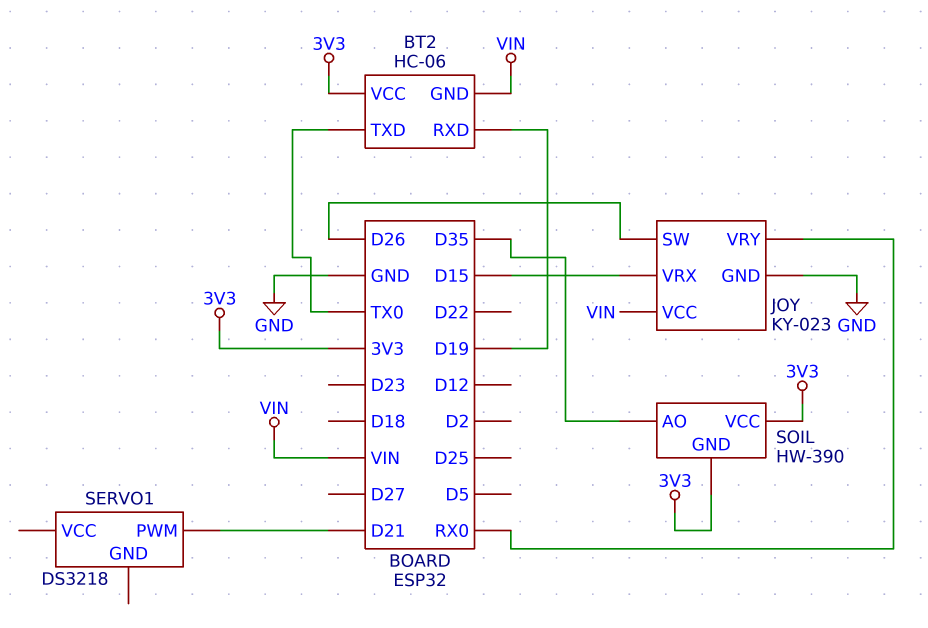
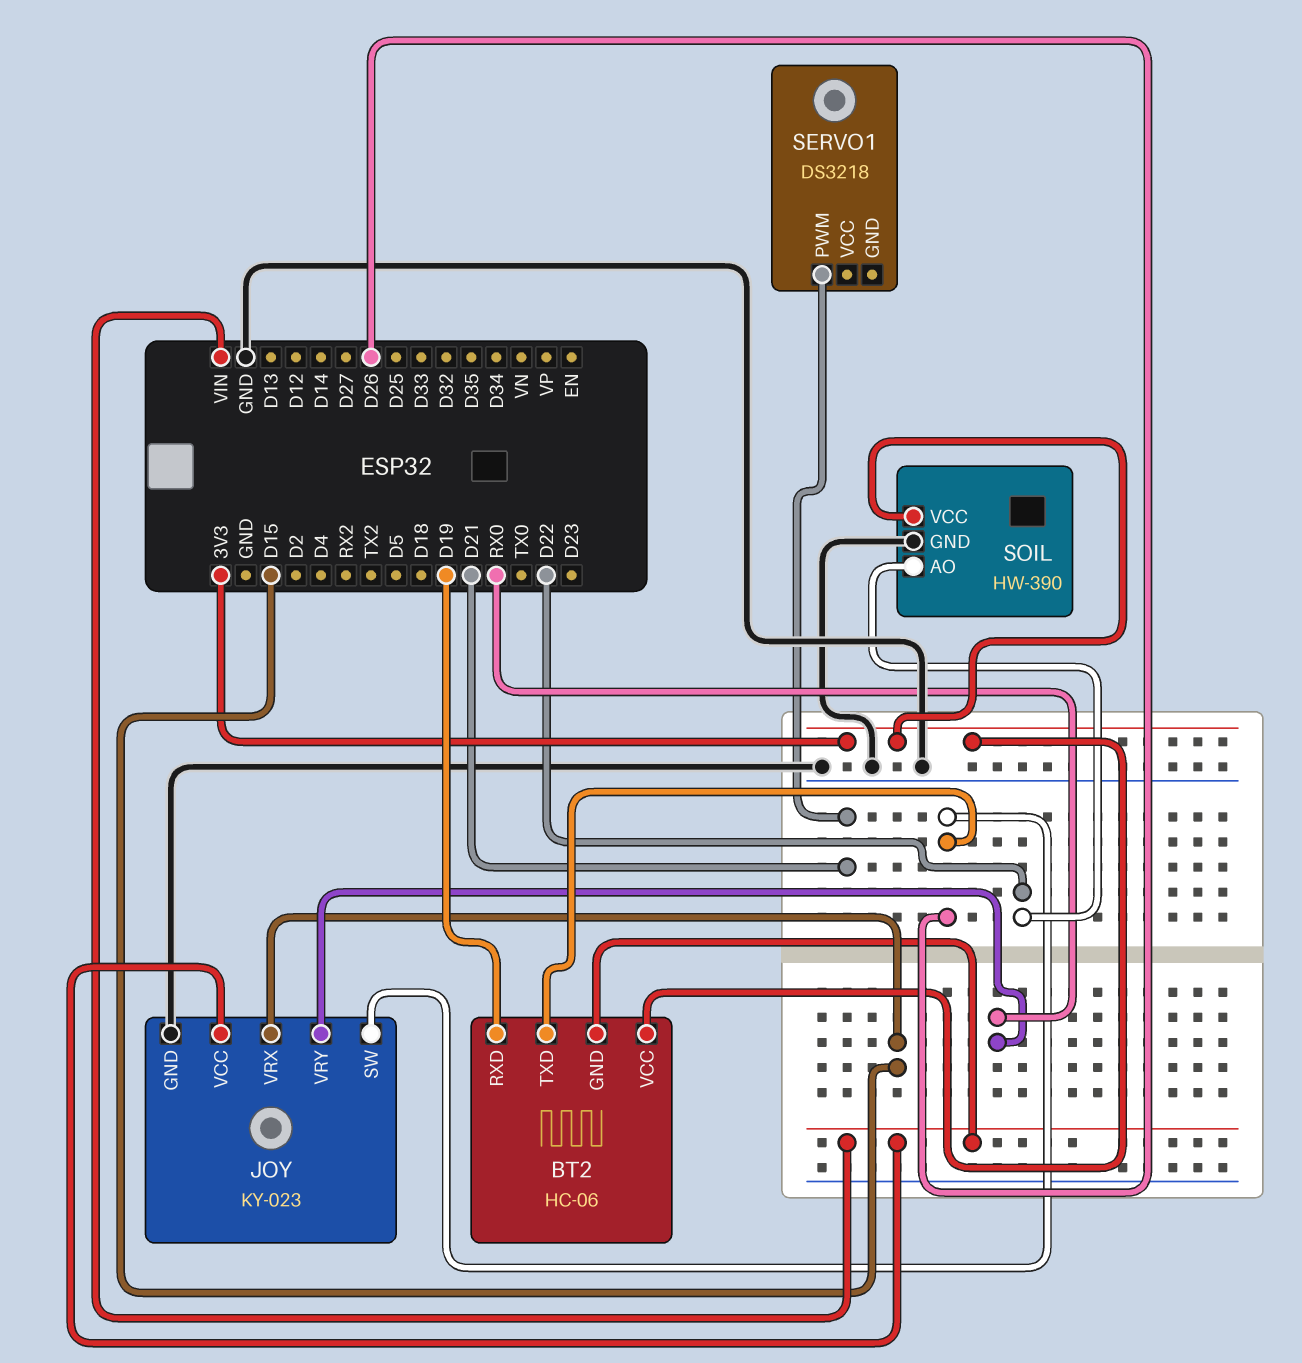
BT2 pin TXD: TX0 -> D26
SOIL pin AO: D35 -> D22
SOIL pin GND: 3V3 -> GND

